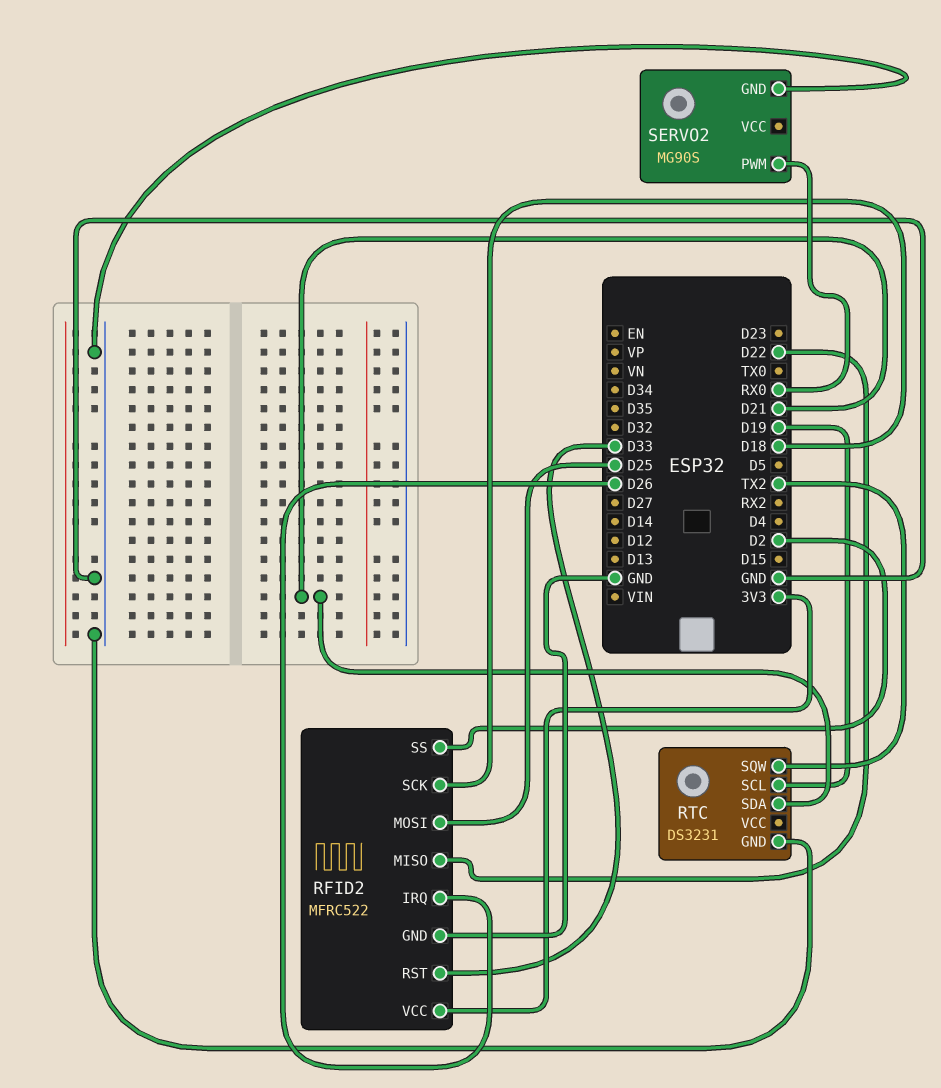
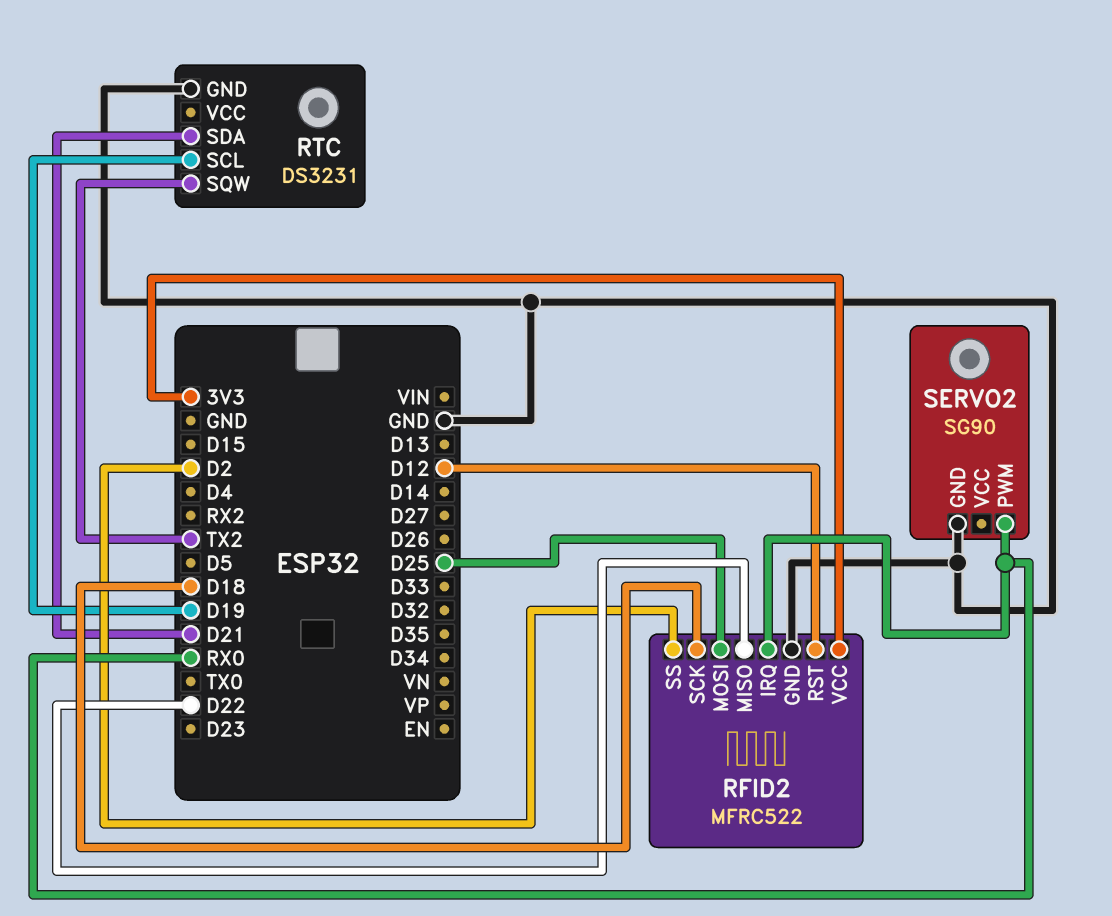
RFID2 pin IRQ: D26 -> RX0
RFID2 pin RST: D33 -> D12
SERVO2: MG90S -> SG90

